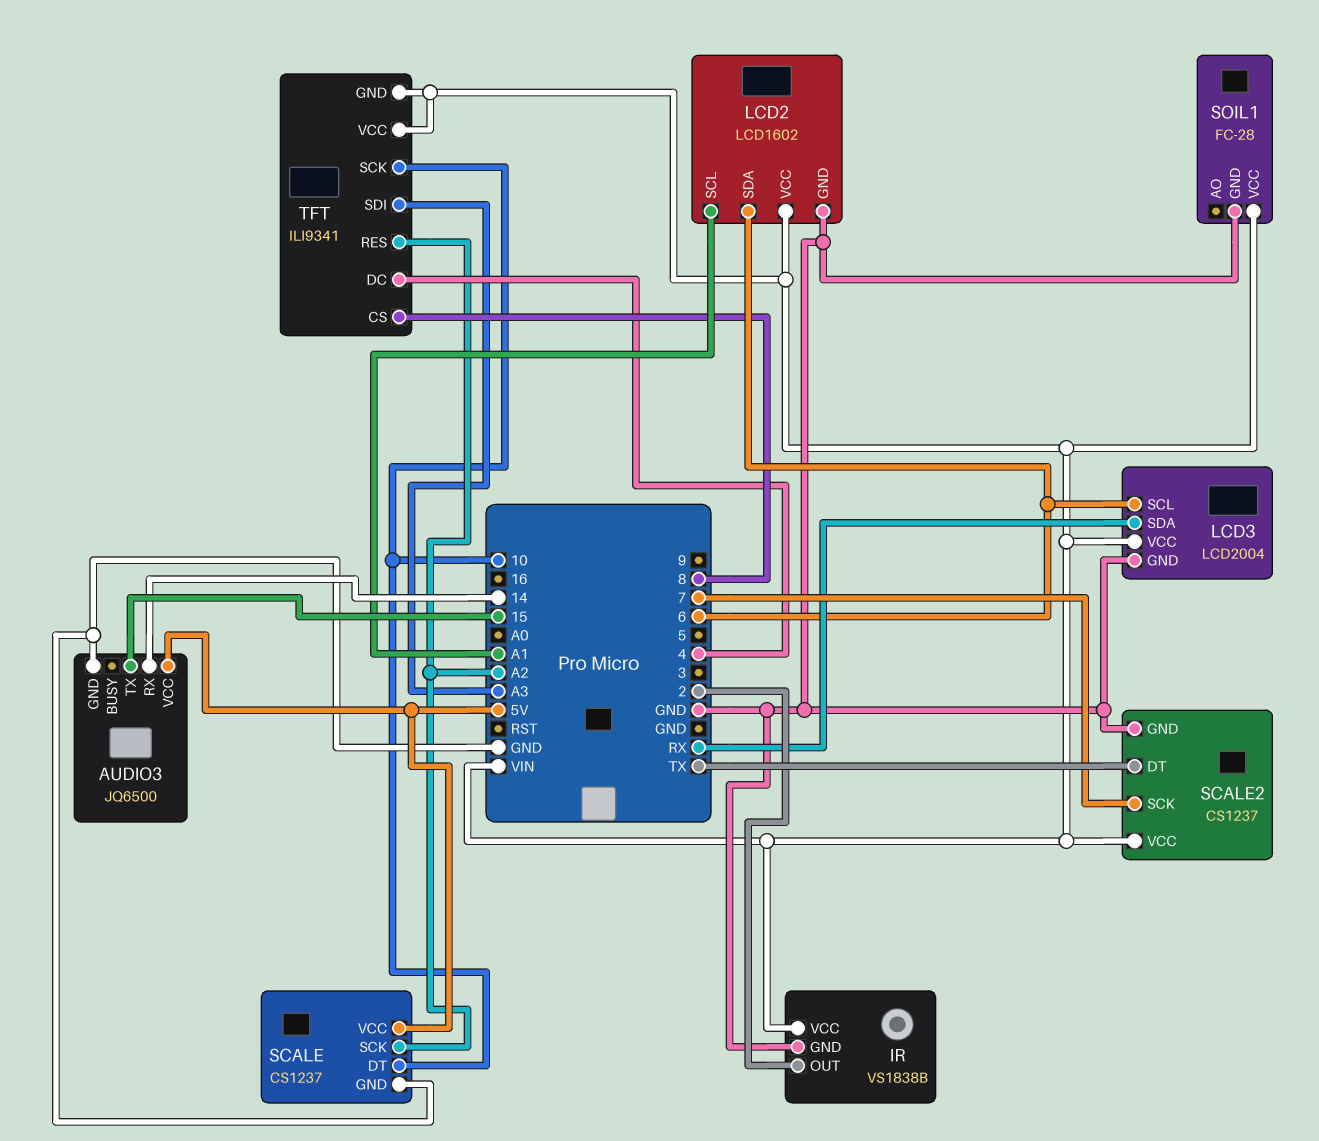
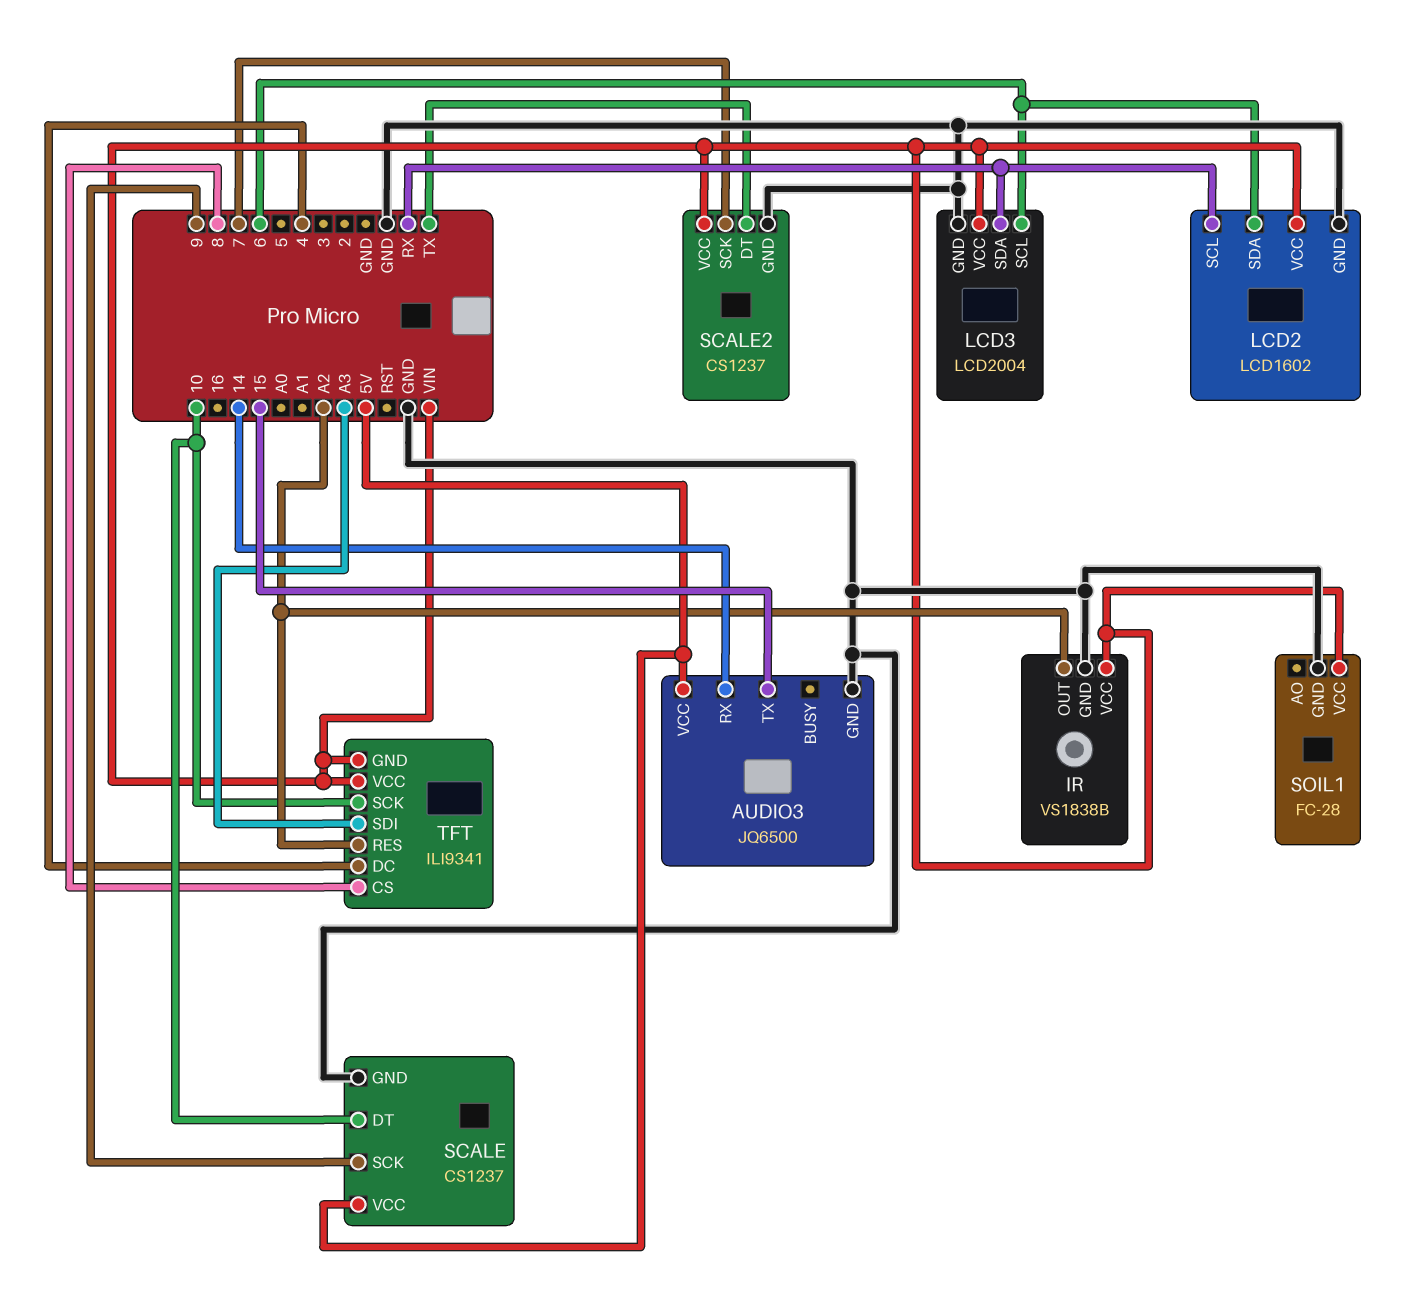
IR pin OUT: 2 -> A2
LCD2 pin SCL: A1 -> RX
SCALE pin SCK: A2 -> 9

